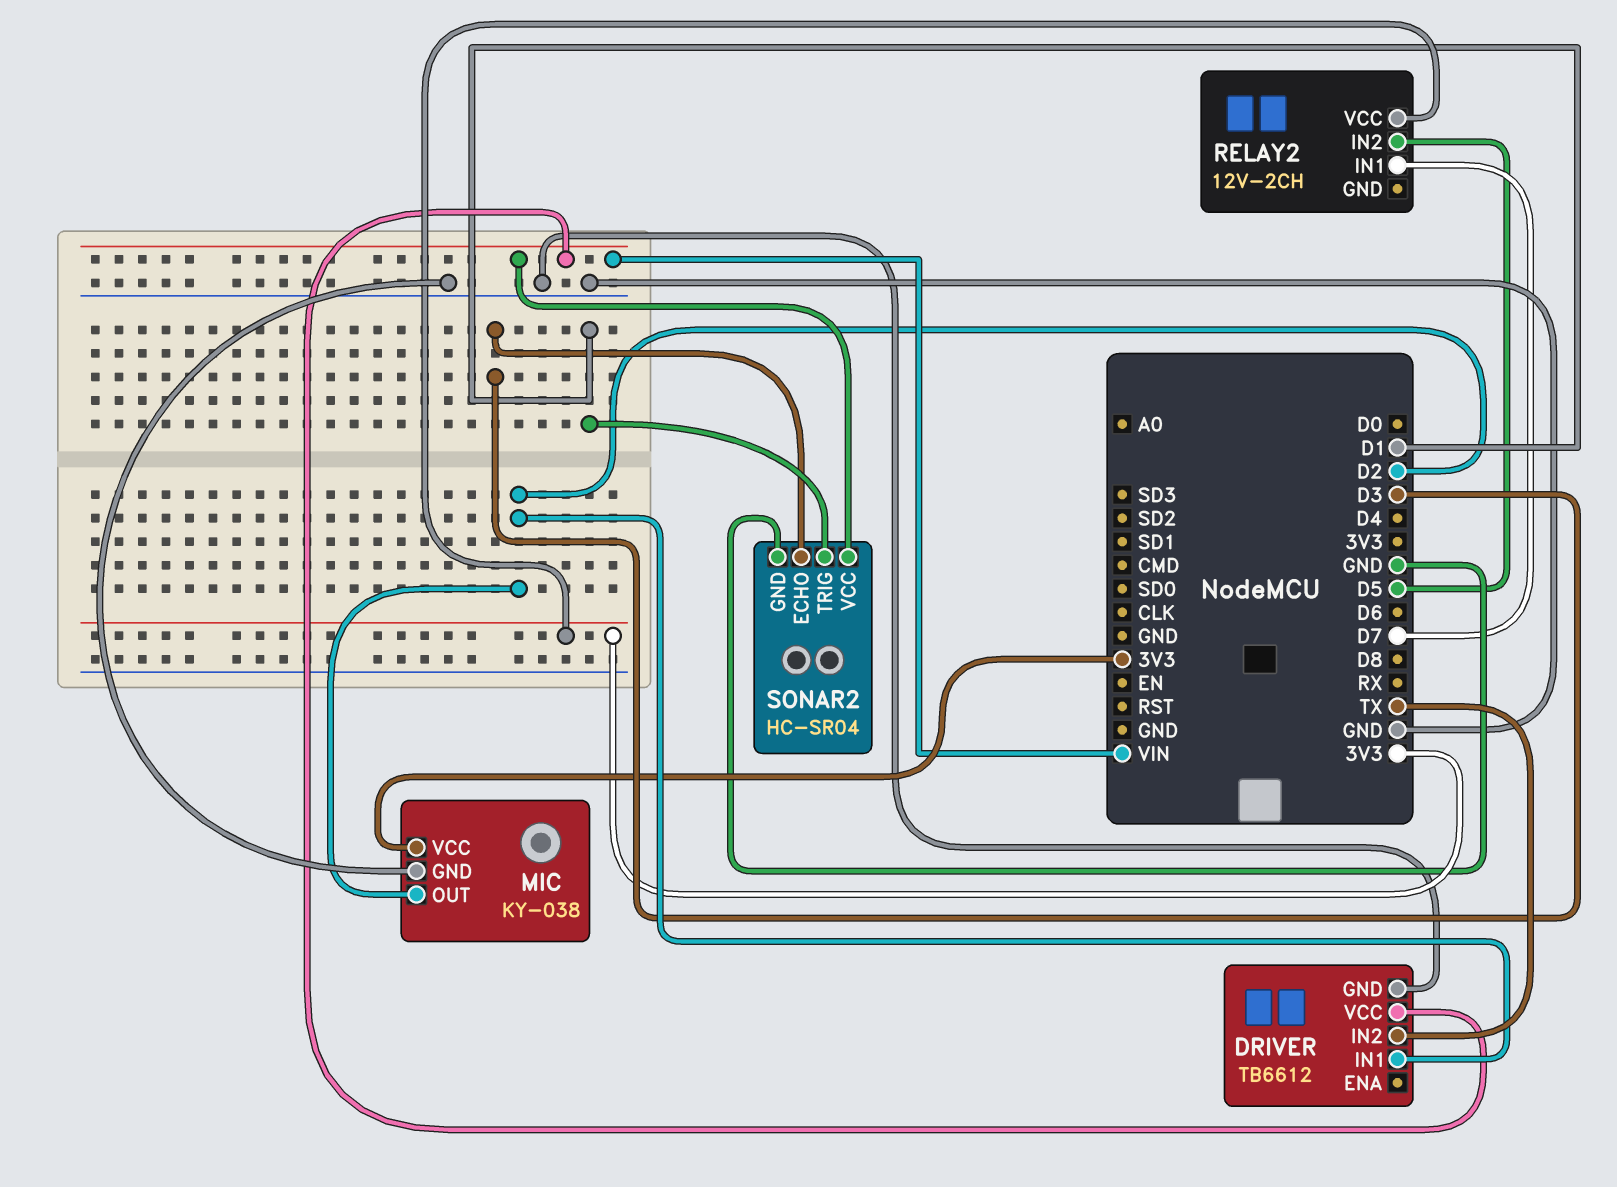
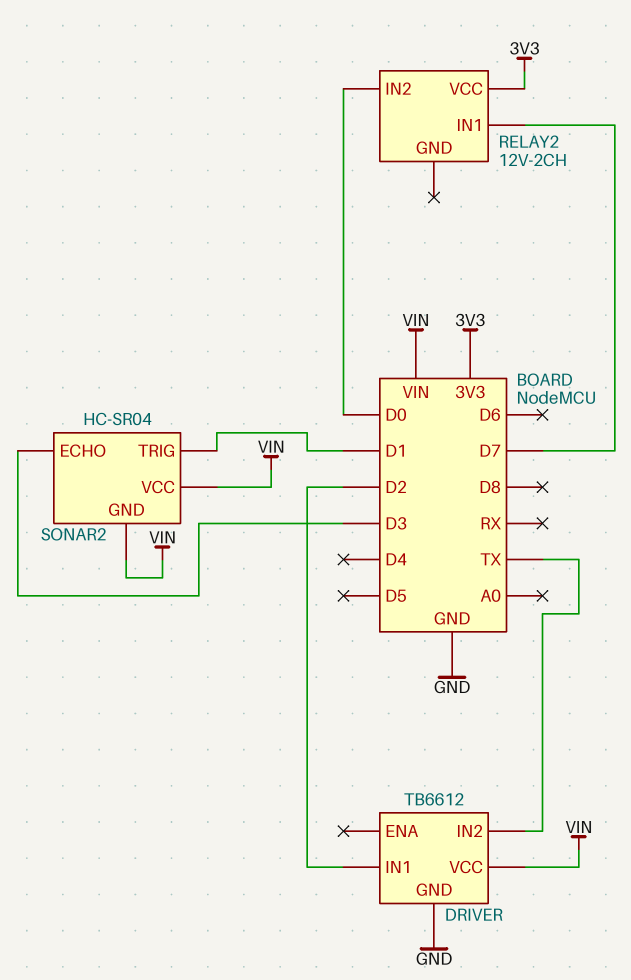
MIC: KY-038 -> none
MIC pin GND: GND -> none
MIC pin OUT: D2 -> none
MIC pin VCC: 3V3 -> none
RELAY2 pin IN2: D5 -> D0
SONAR2 pin GND: GND -> VIN

